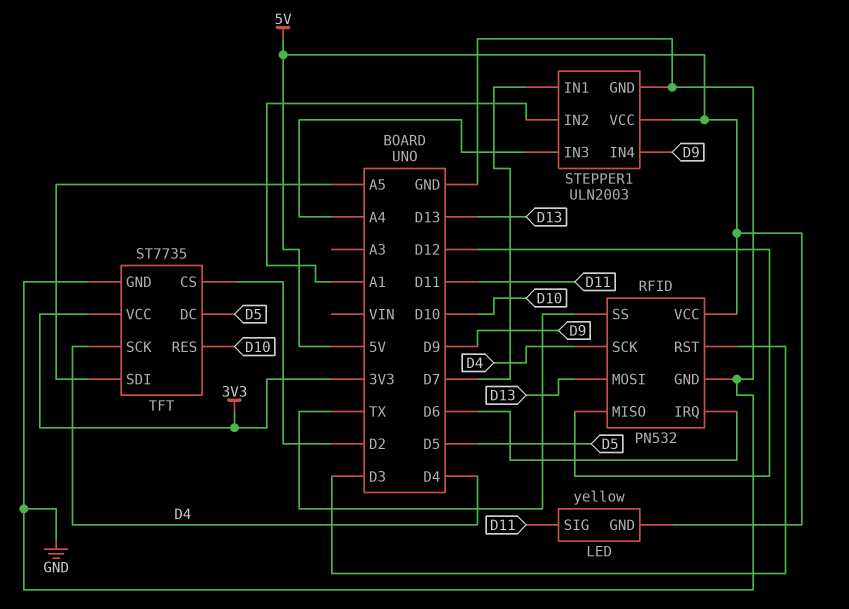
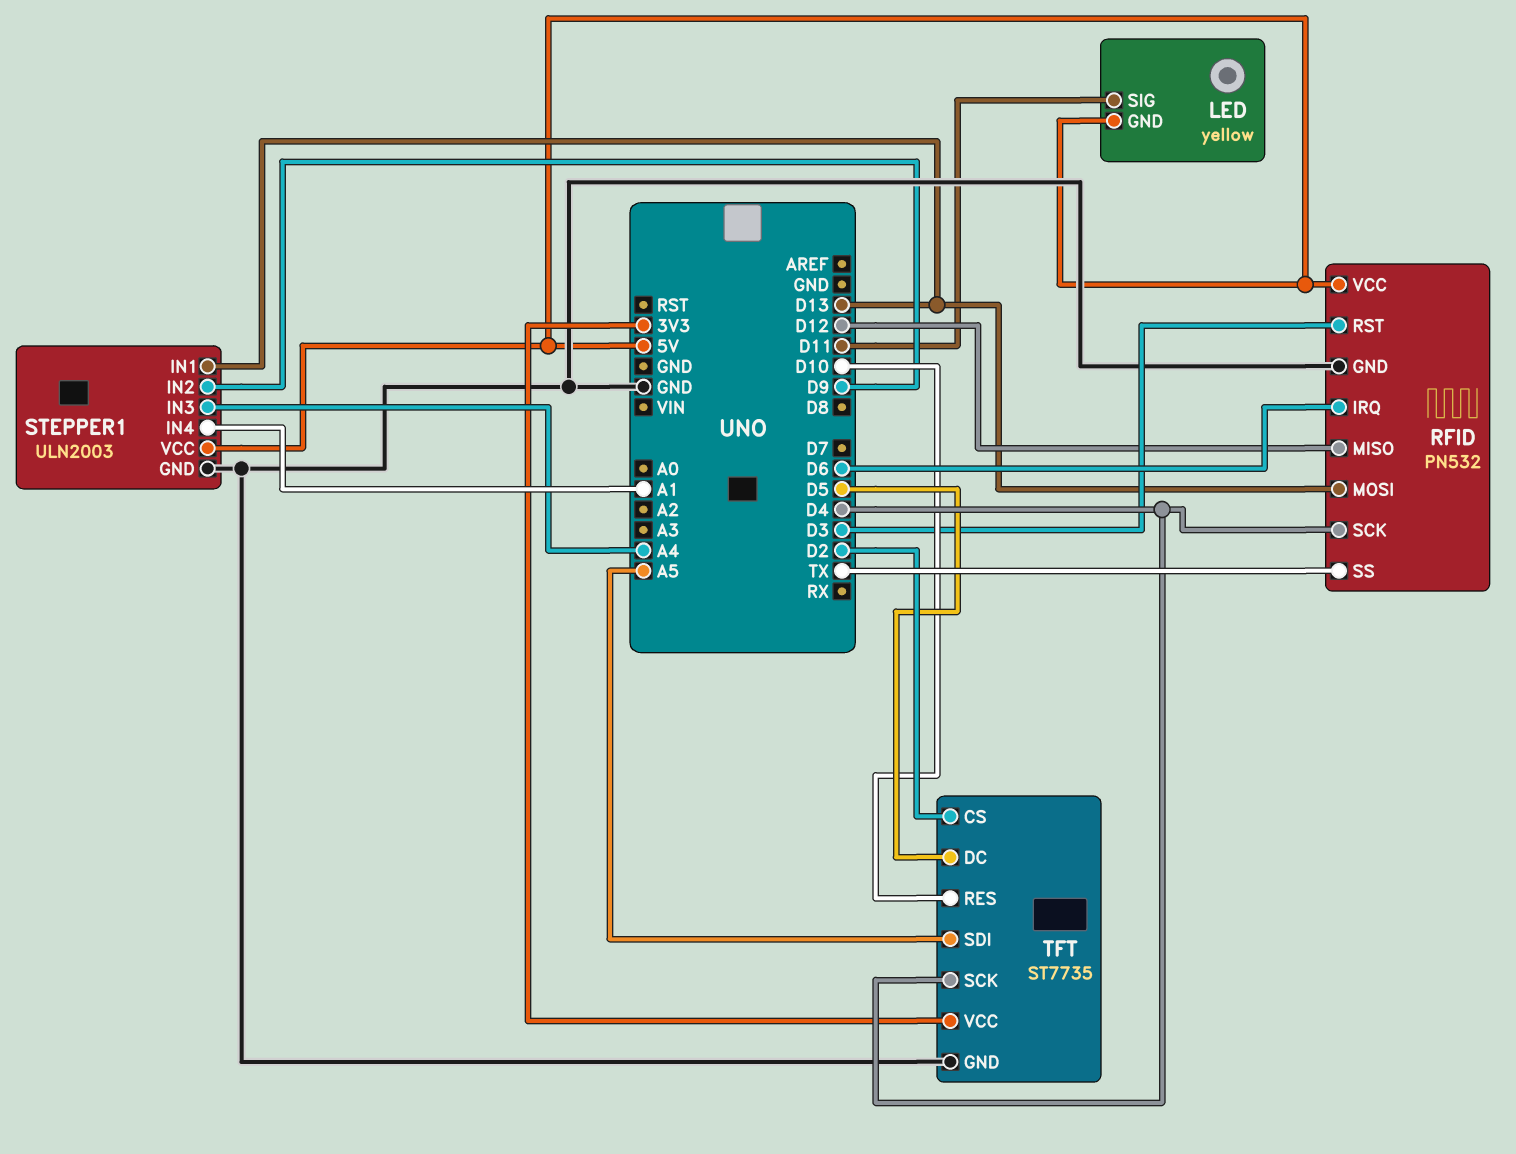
STEPPER1 pin IN1: D7 -> D13
STEPPER1 pin IN2: A1 -> D9
STEPPER1 pin IN4: D9 -> A1

